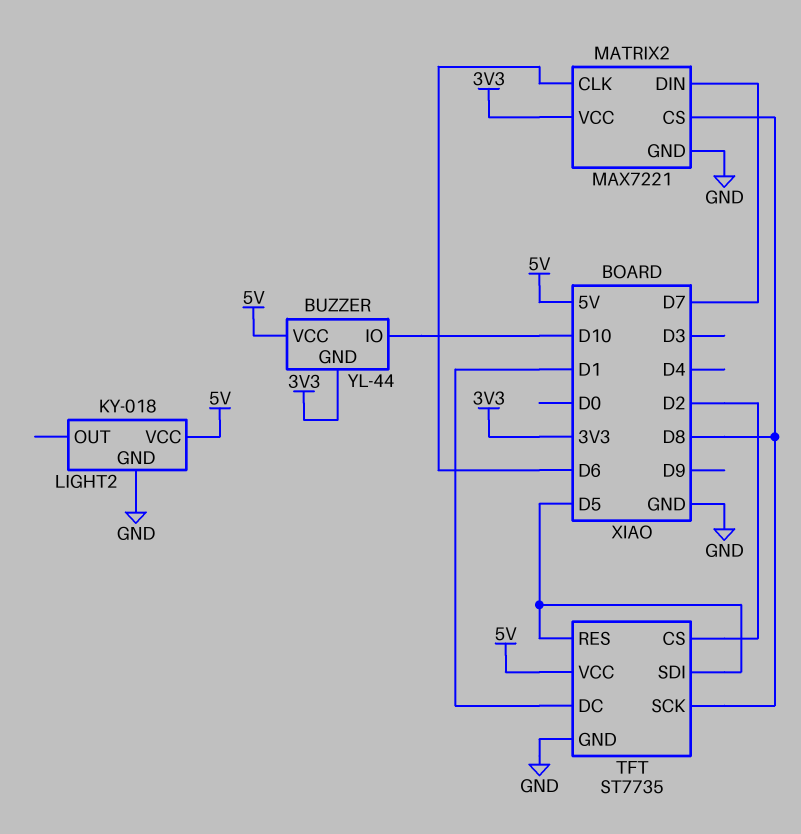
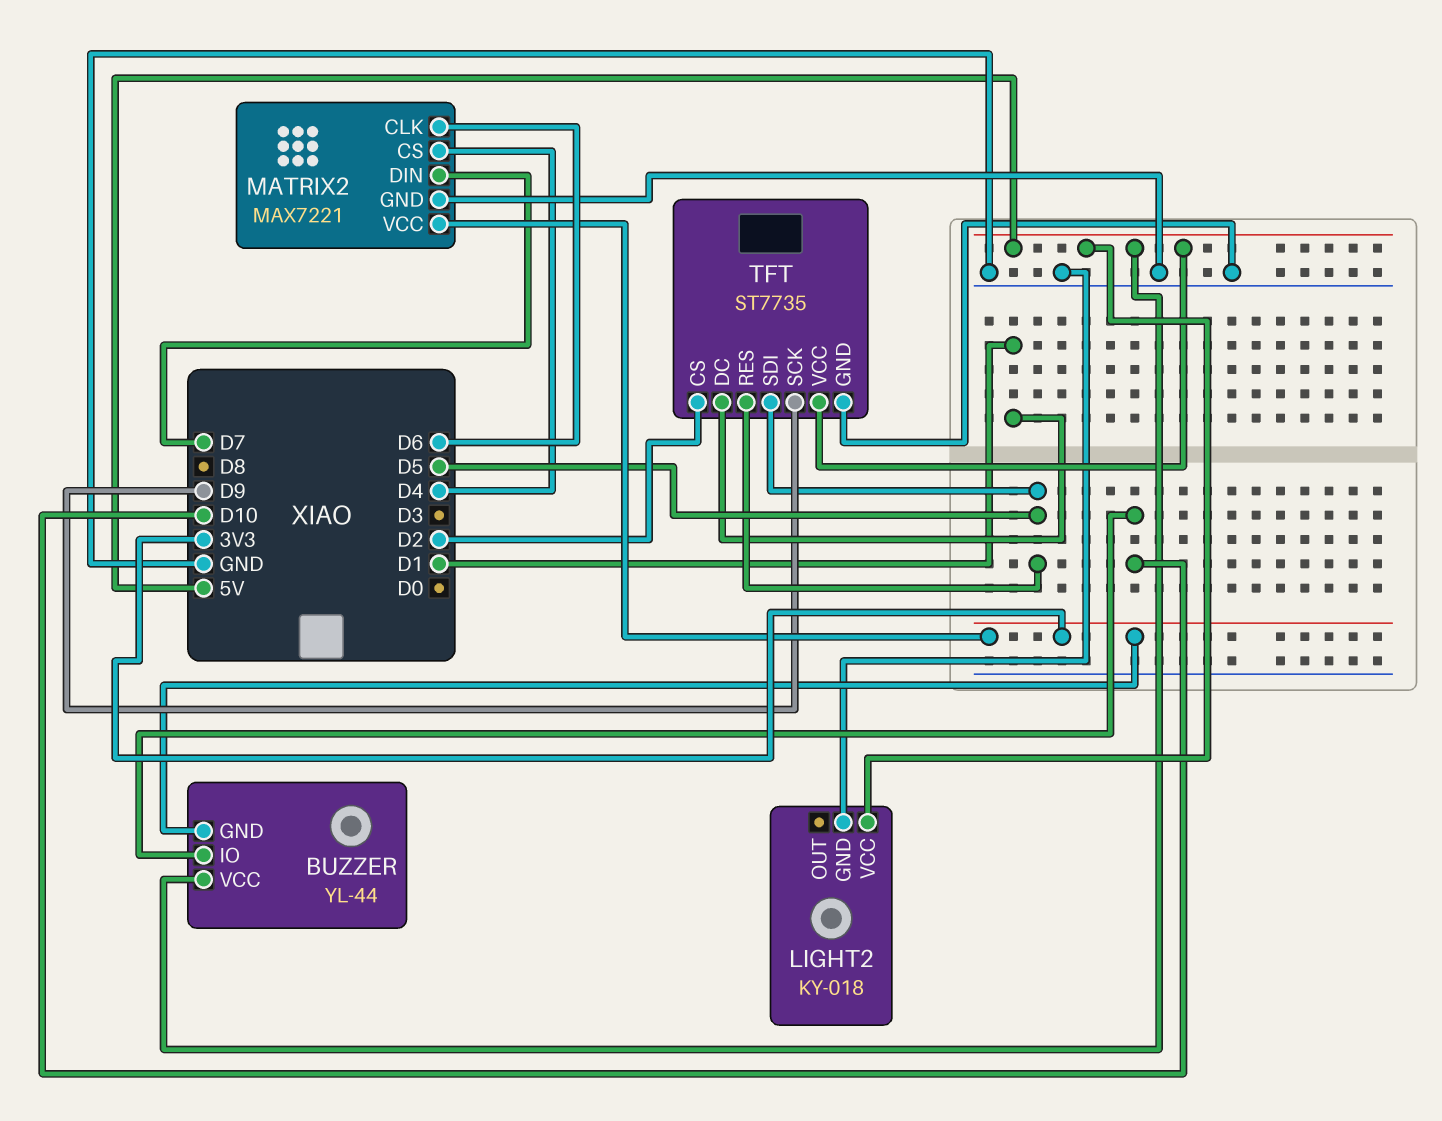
MATRIX2 pin CS: D8 -> D4
TFT pin SCK: D8 -> D9

